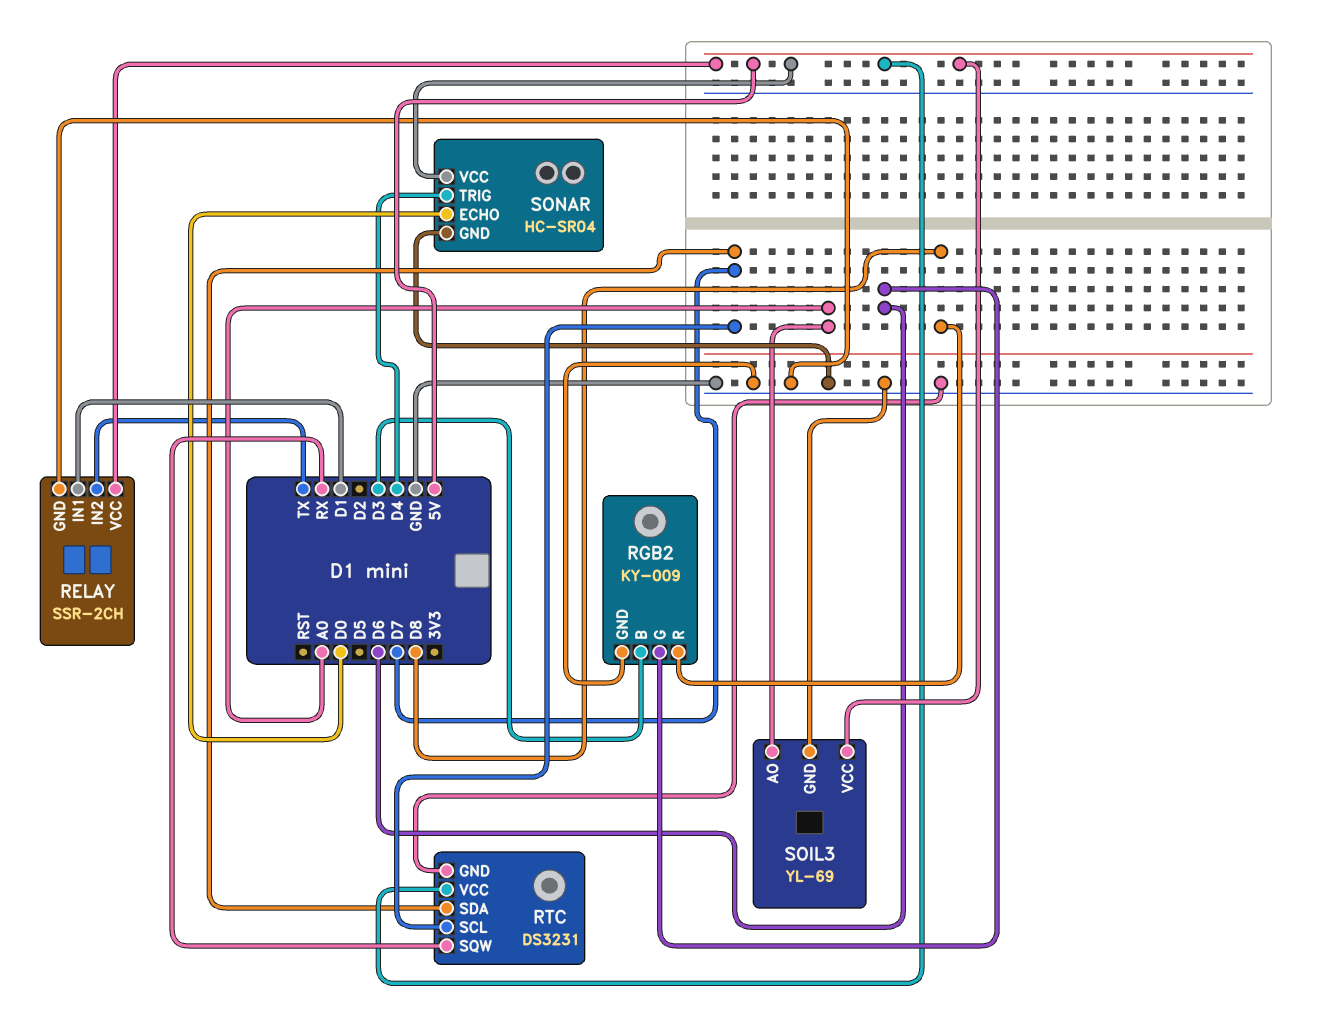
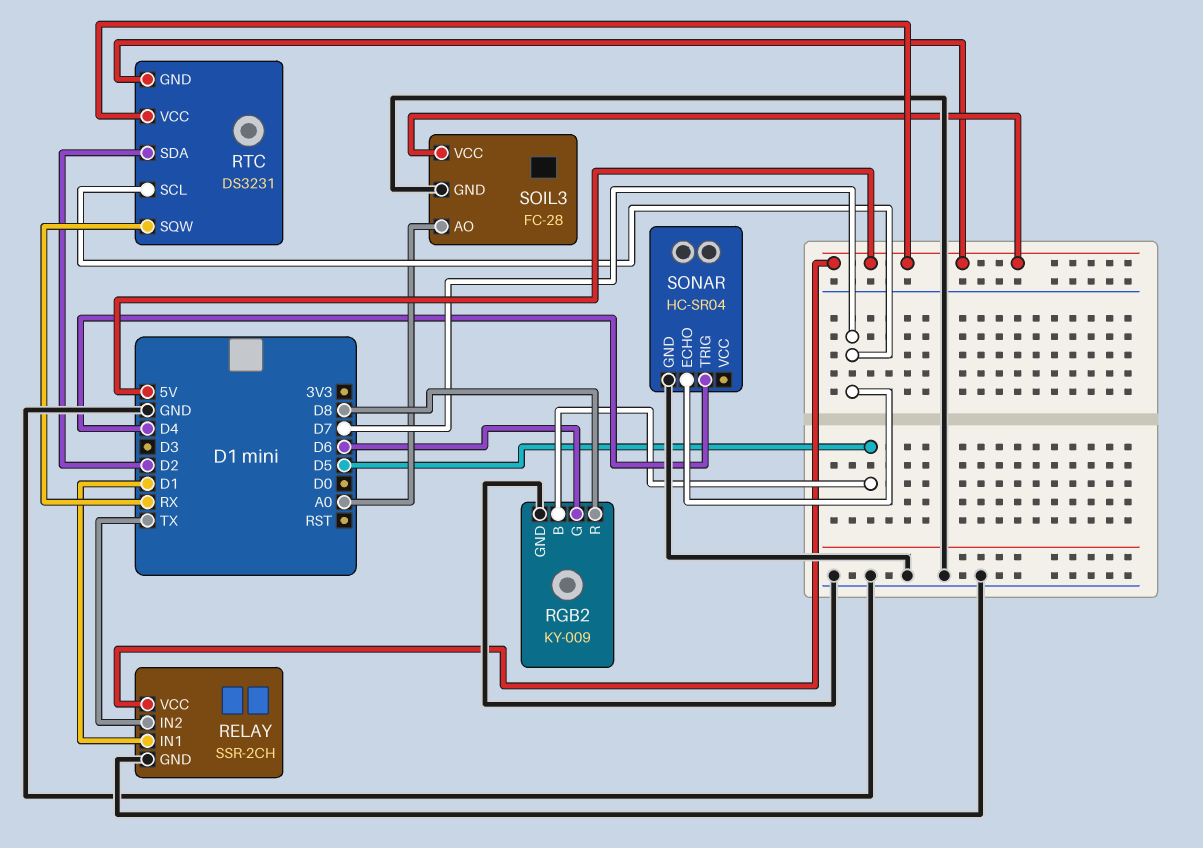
RGB2 pin B: D3 -> D5
RTC pin GND: GND -> 5V
RTC pin SDA: D7 -> D2
SOIL3: YL-69 -> FC-28
SONAR pin ECHO: D0 -> D7
SONAR pin VCC: 5V -> none

